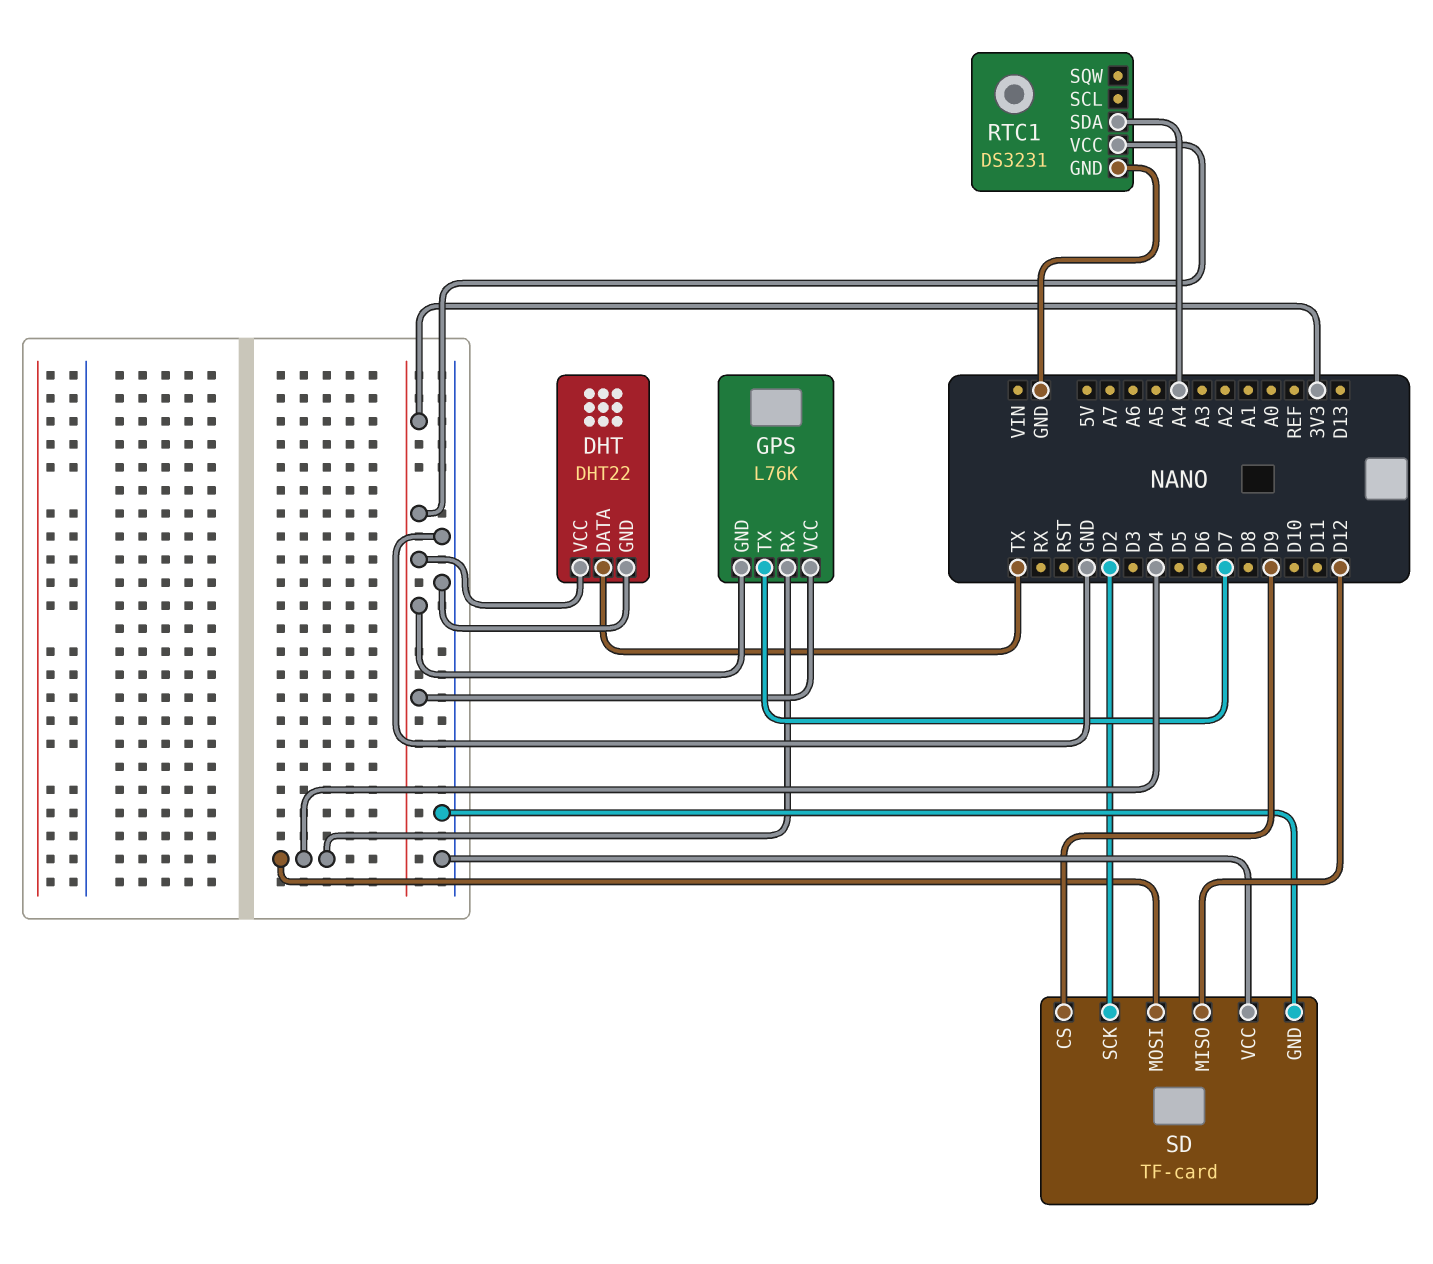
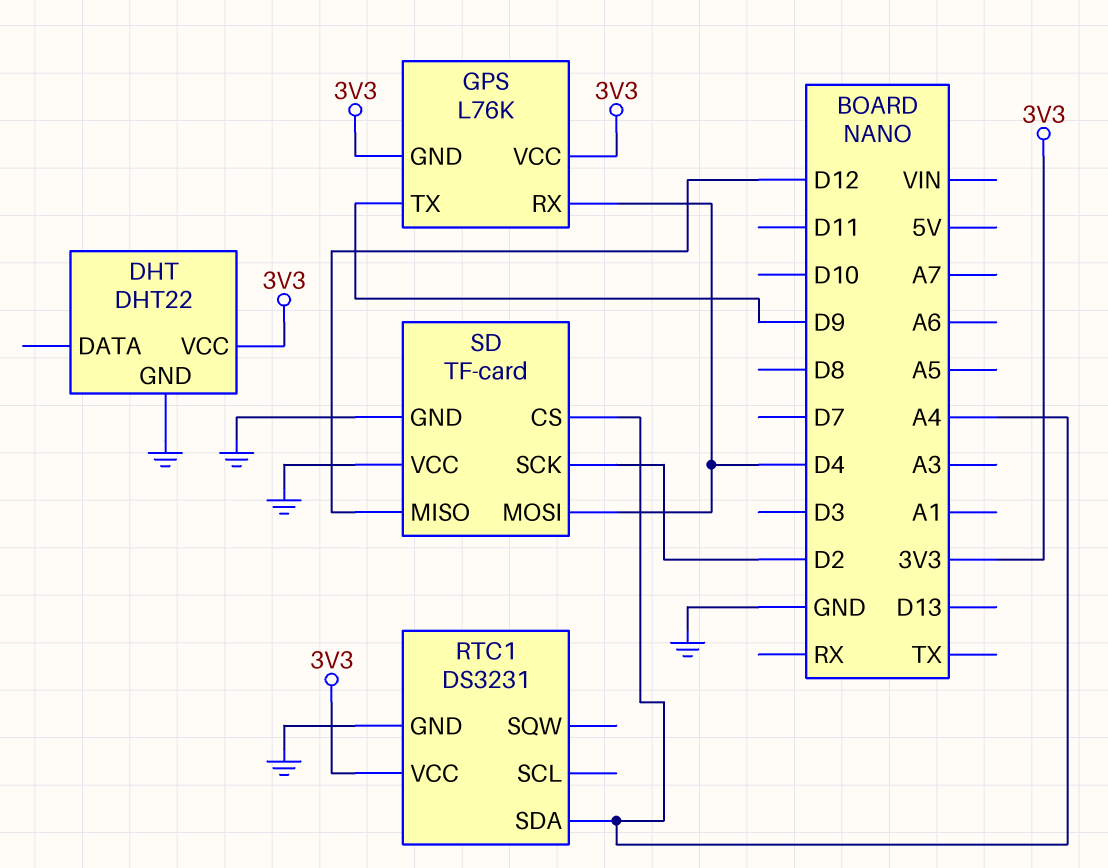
DHT pin DATA: TX -> none
GPS pin TX: D7 -> D9
SD pin CS: D9 -> A4

